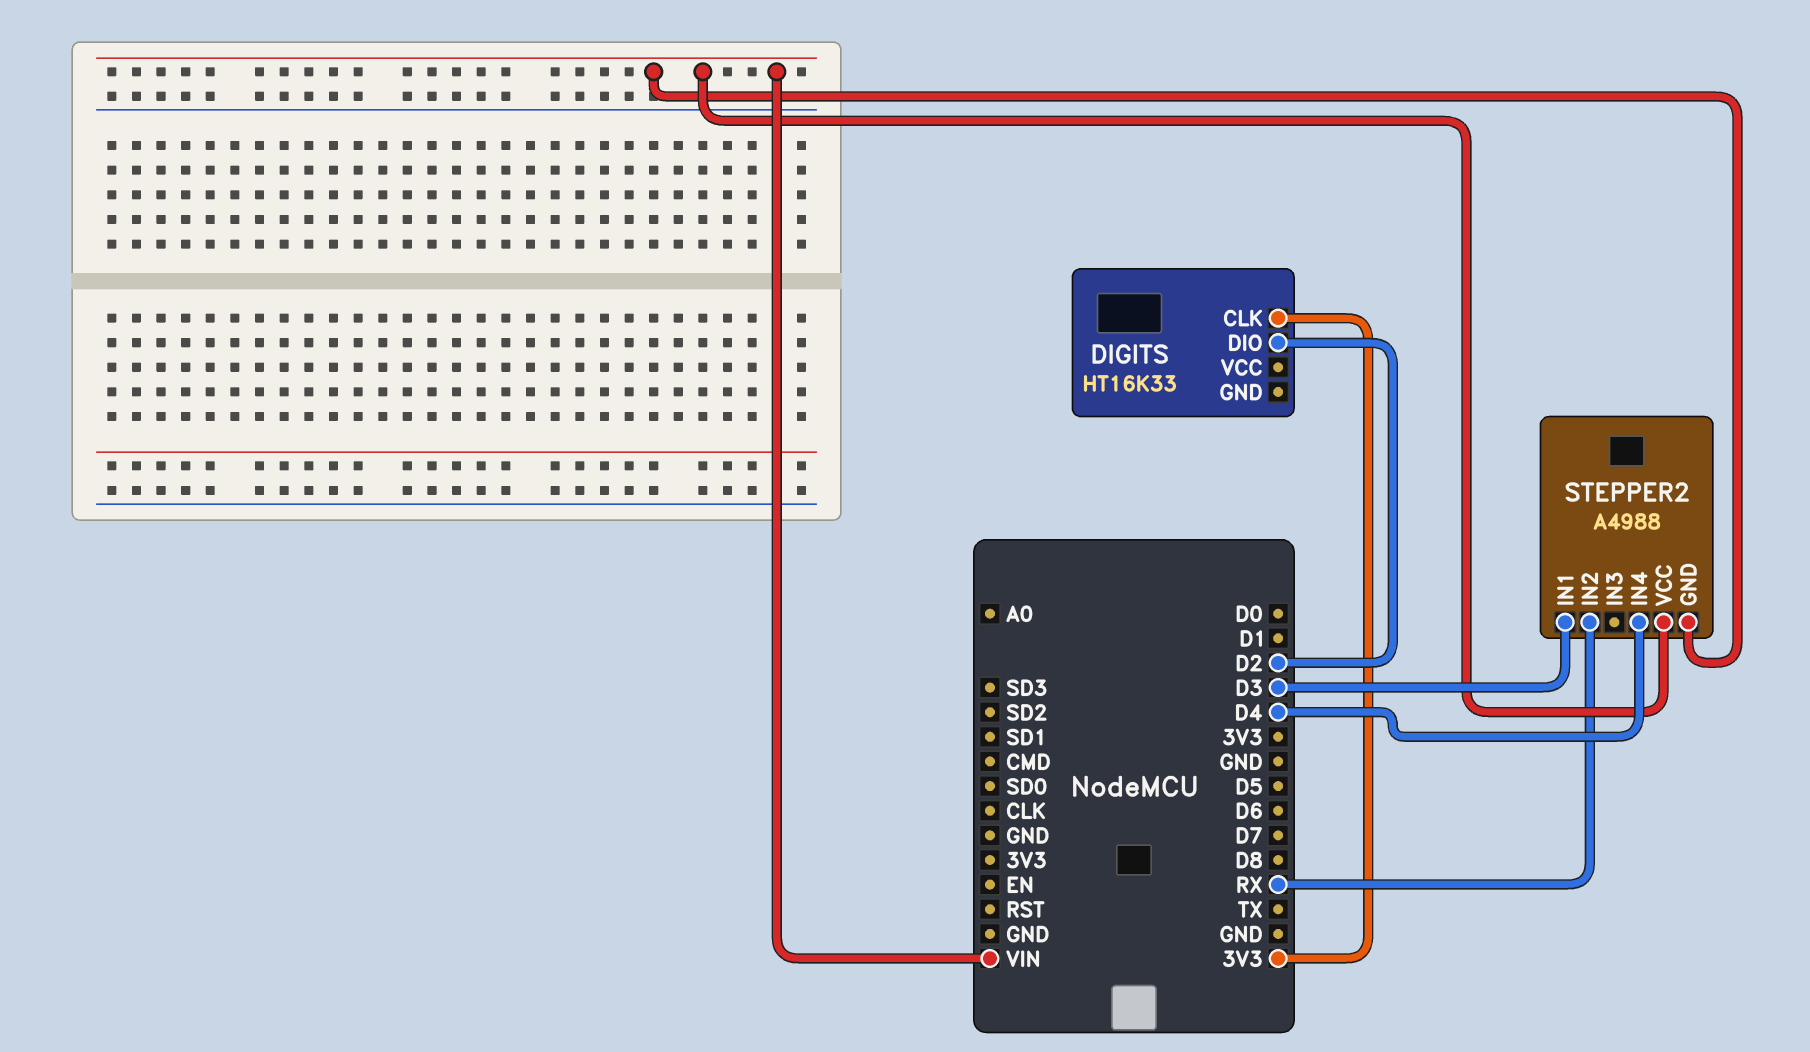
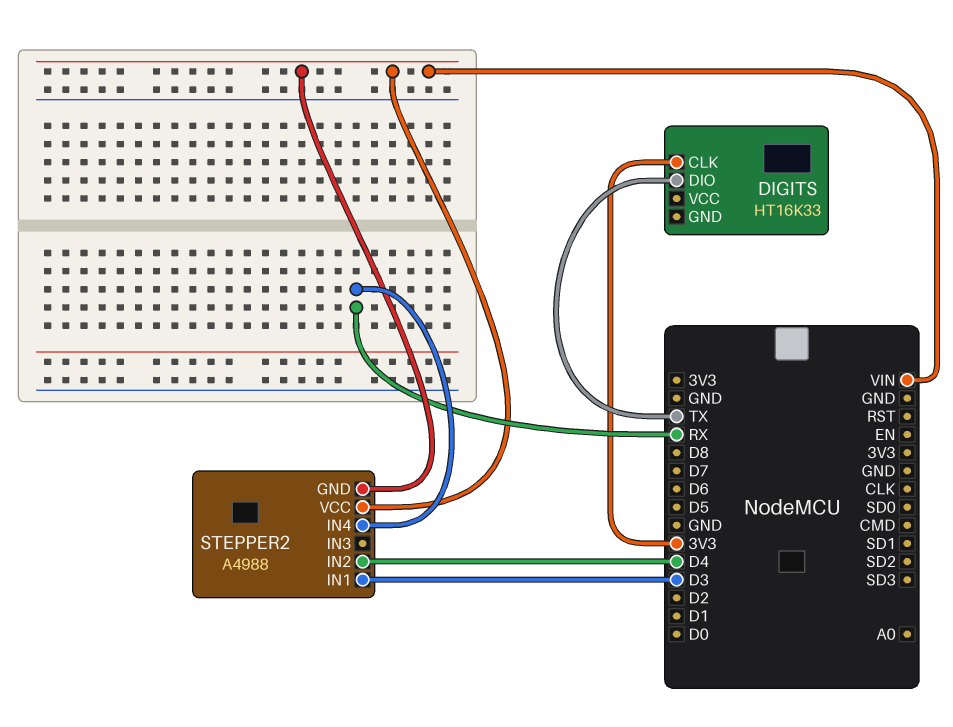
DIGITS pin DIO: D2 -> TX
STEPPER2 pin IN2: RX -> D4
STEPPER2 pin IN4: D4 -> RX

